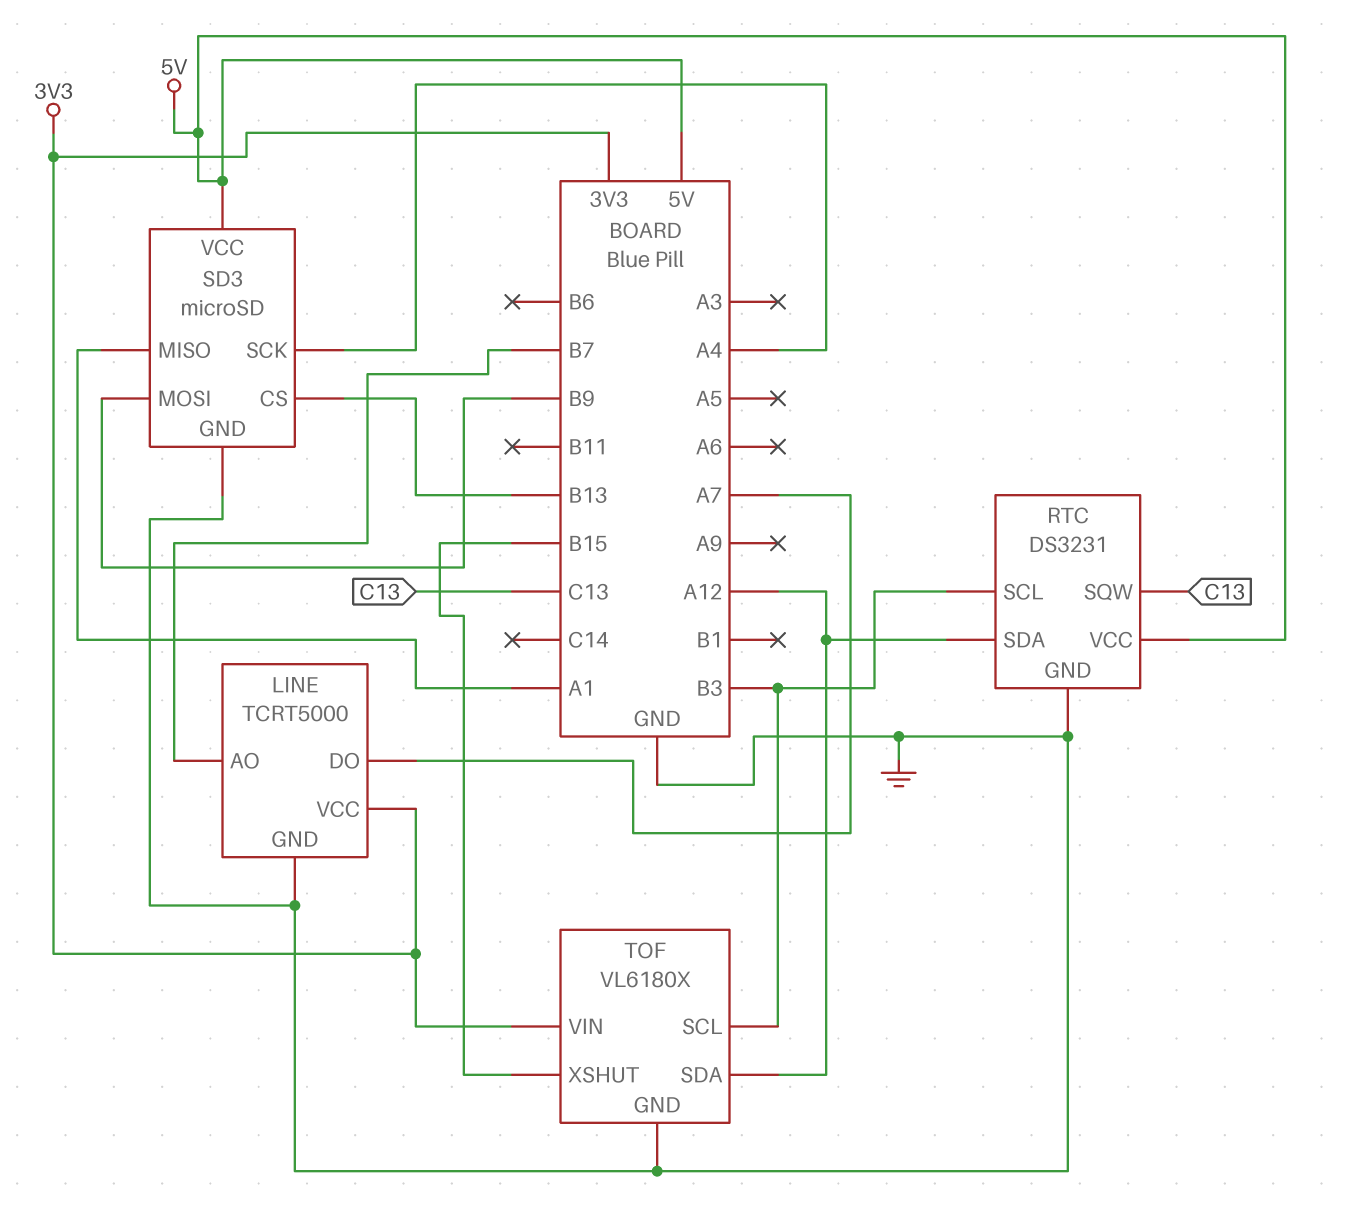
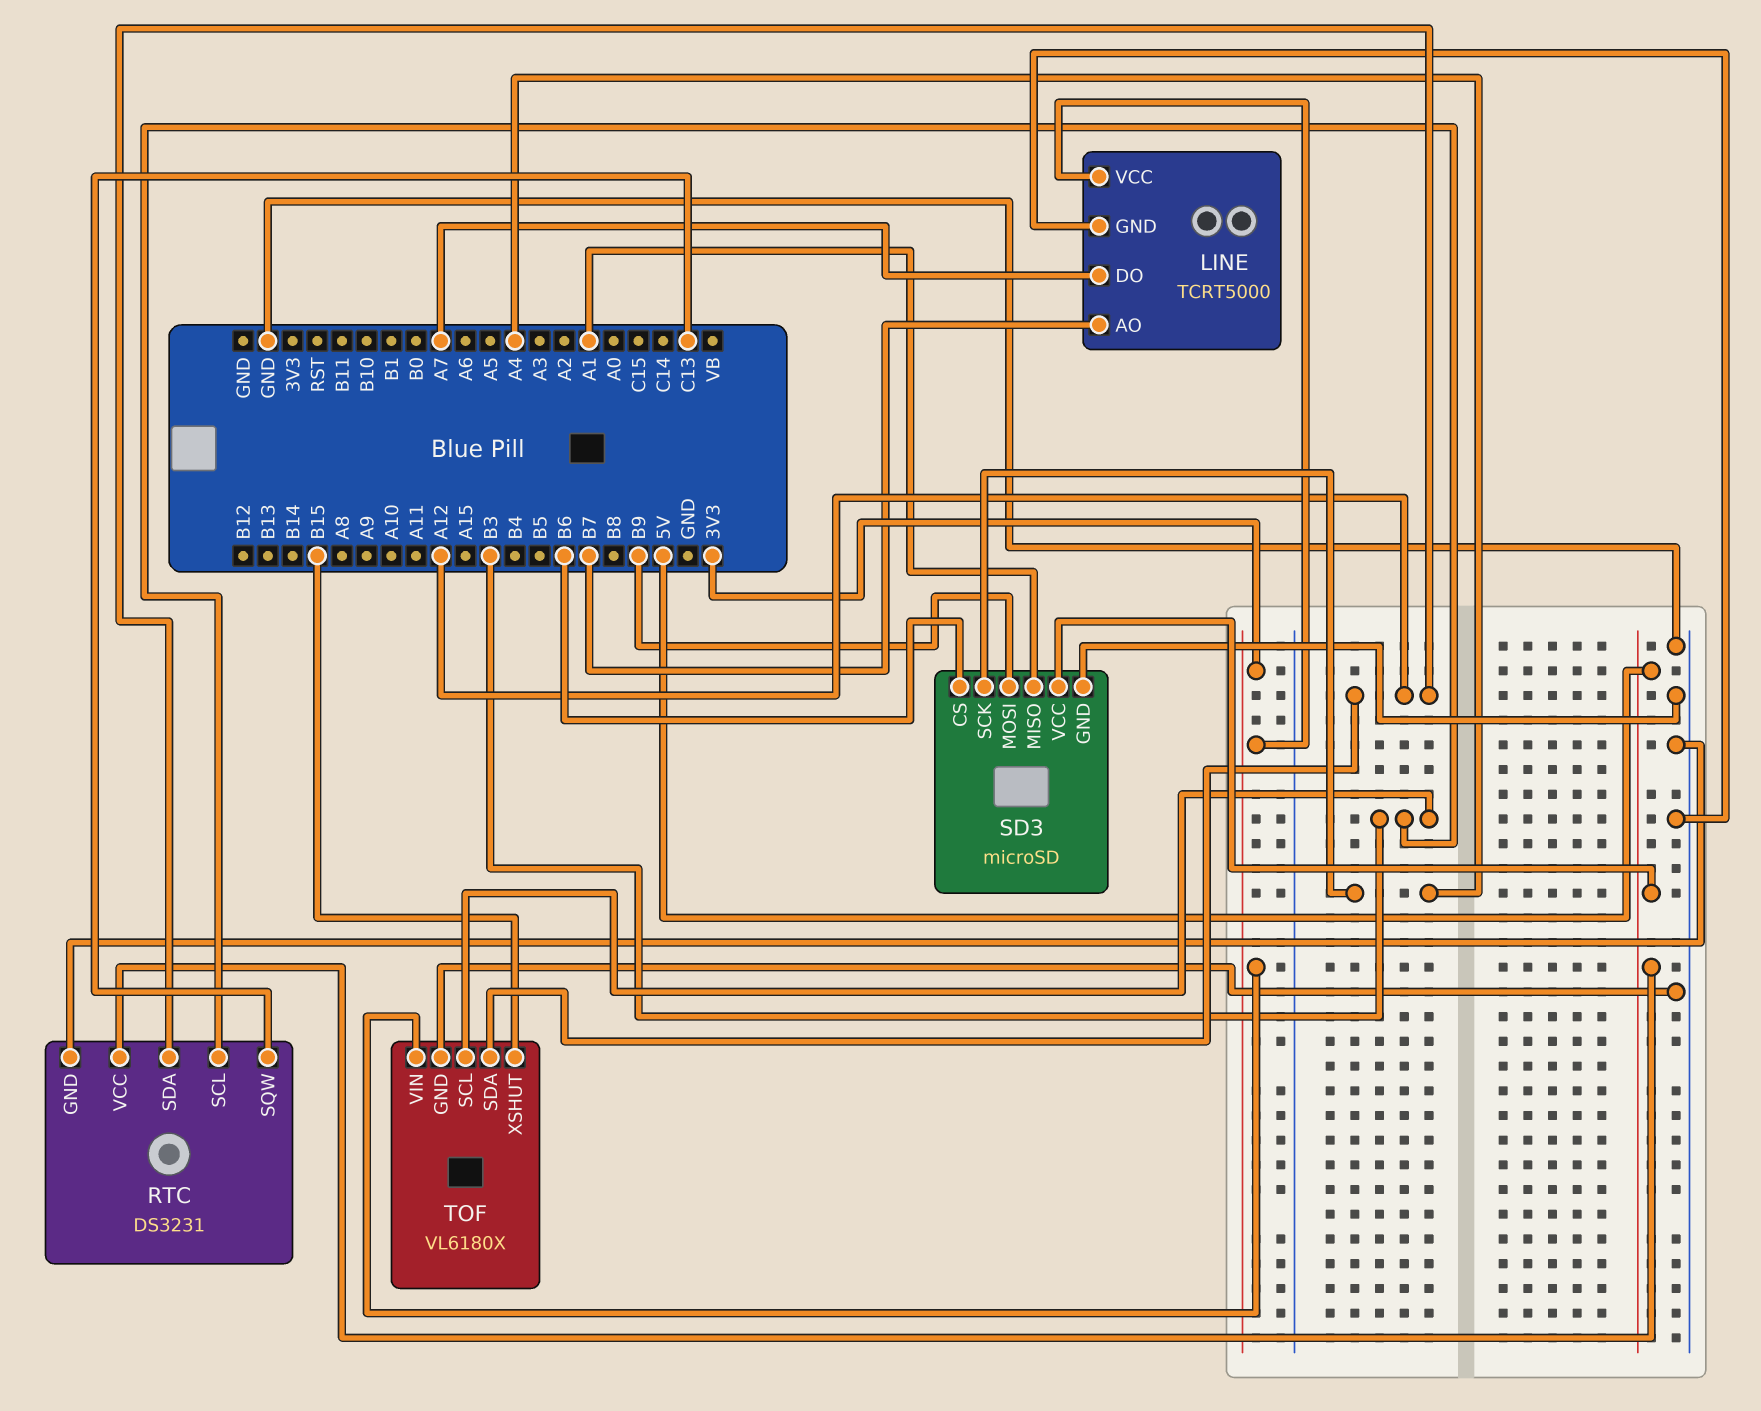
SD3 pin CS: B13 -> B6

